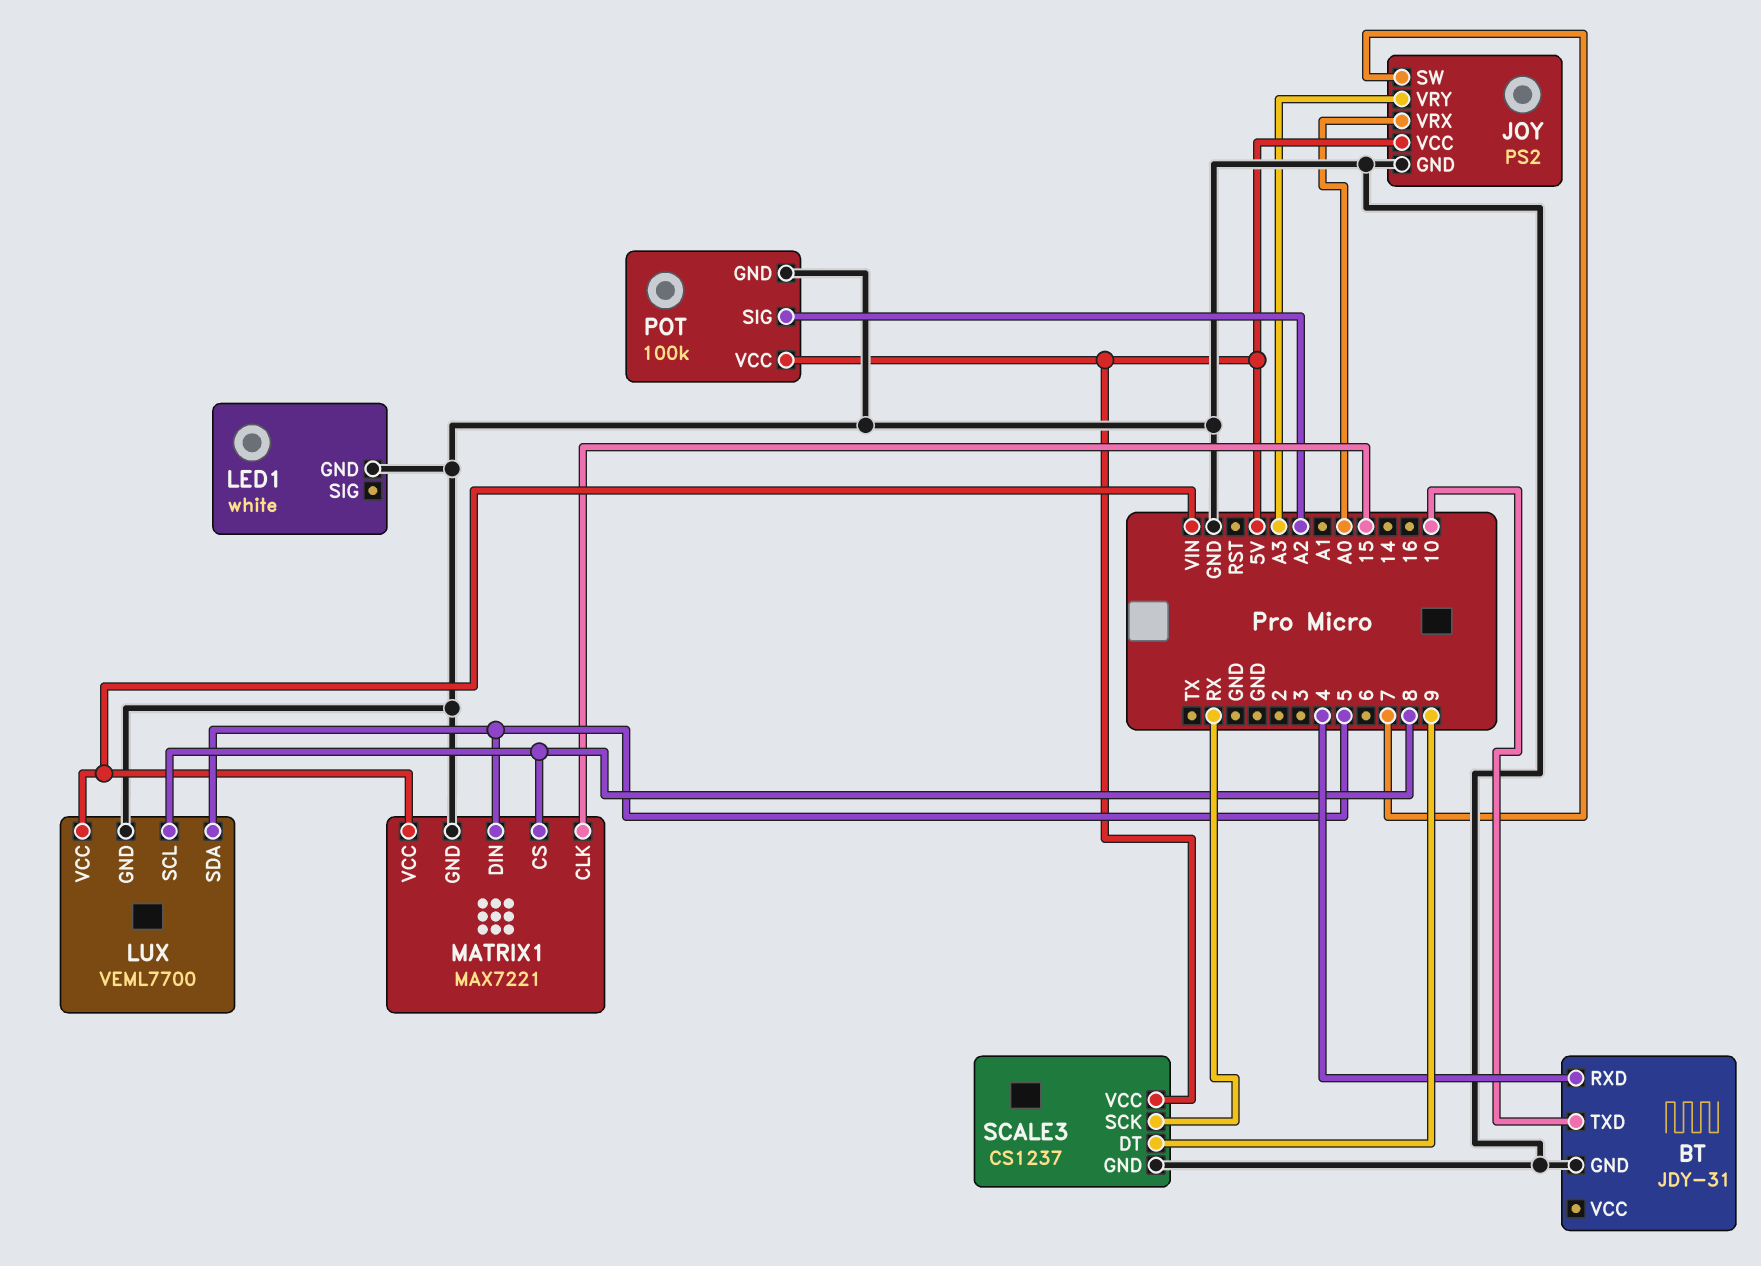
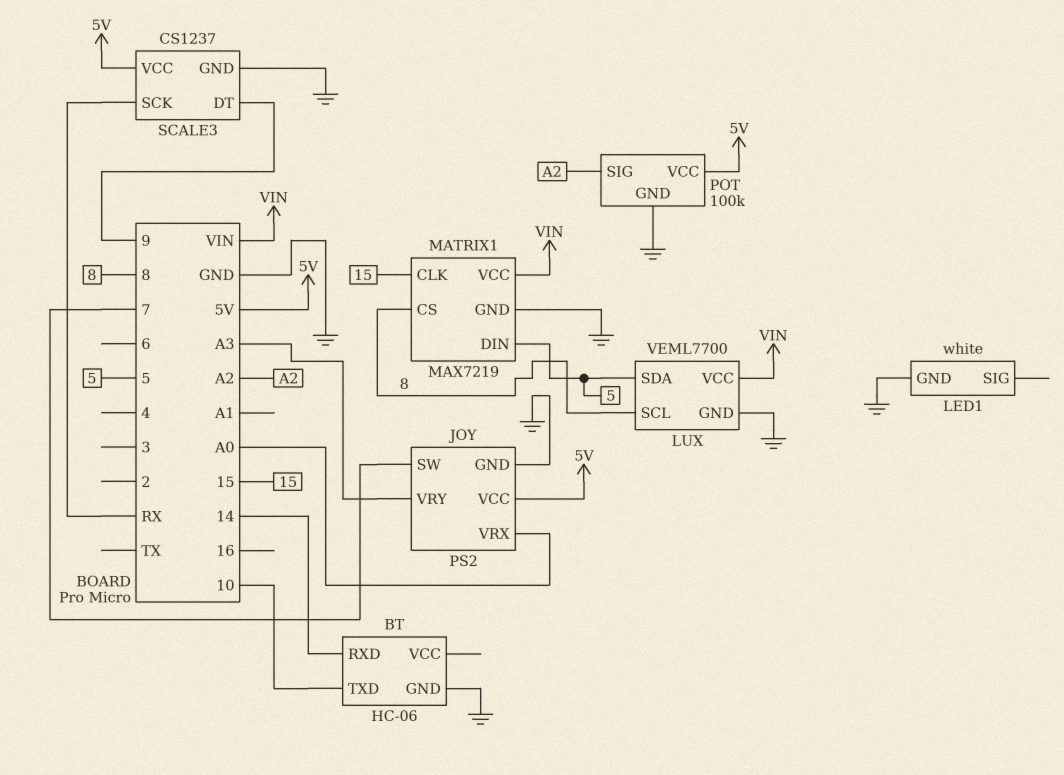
BT: JDY-31 -> HC-06
BT pin RXD: 4 -> 14
MATRIX1: MAX7221 -> MAX7219

